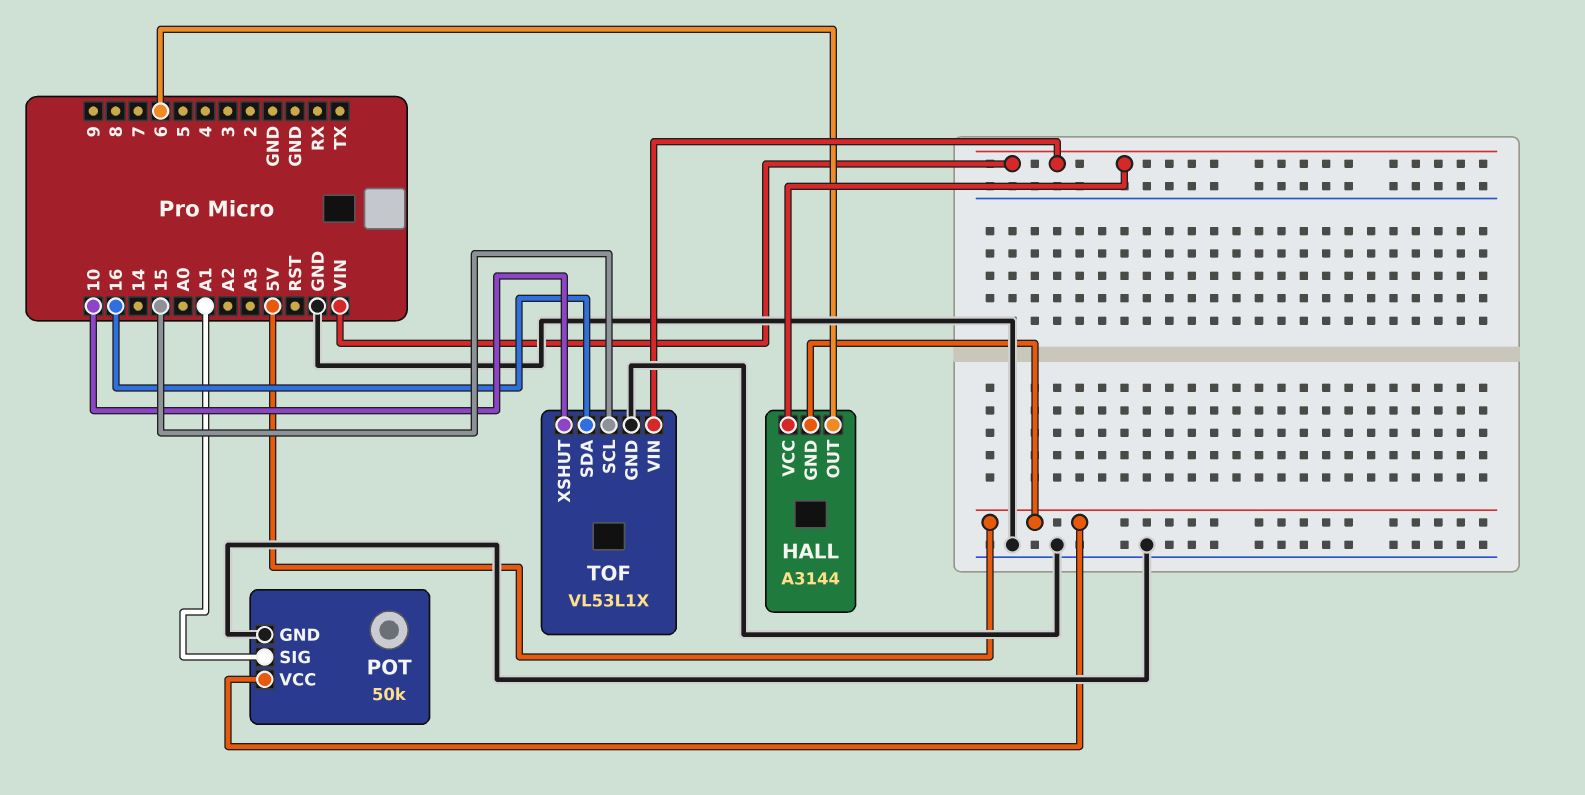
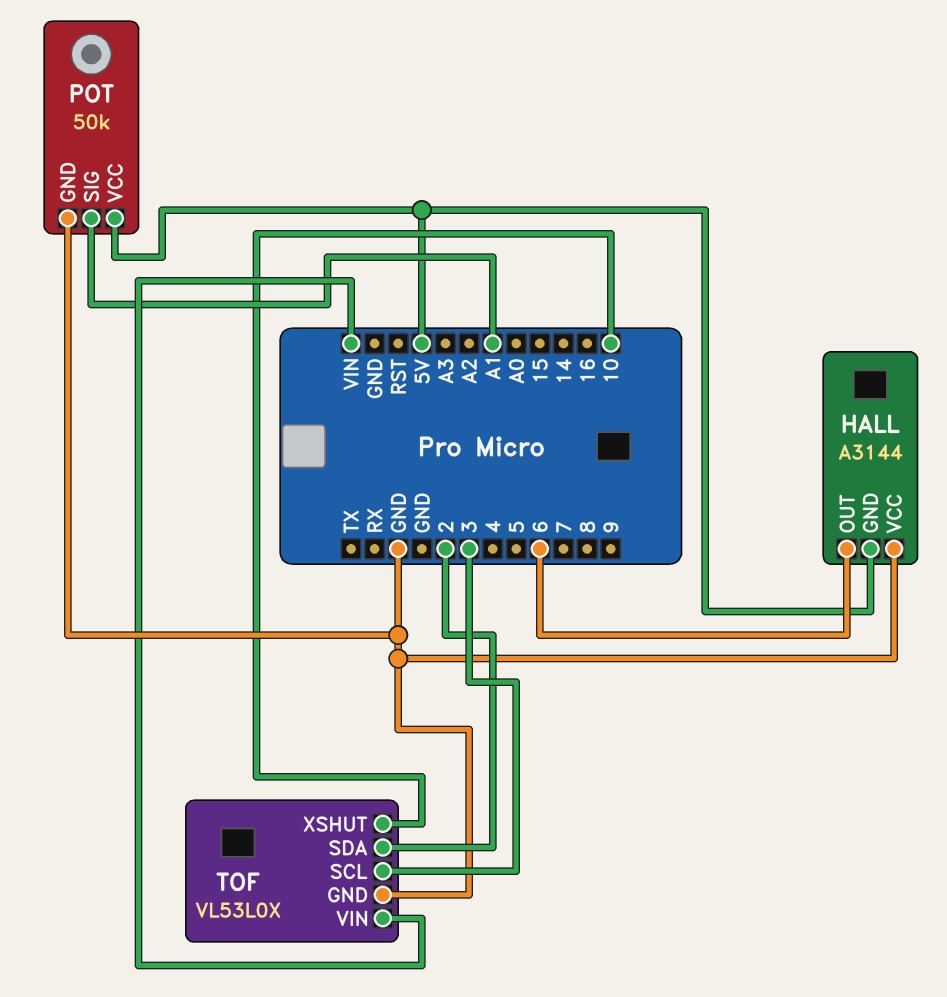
HALL pin VCC: VIN -> GND
TOF: VL53L1X -> VL53L0X
TOF pin SCL: 15 -> 3
TOF pin SDA: 16 -> 2

